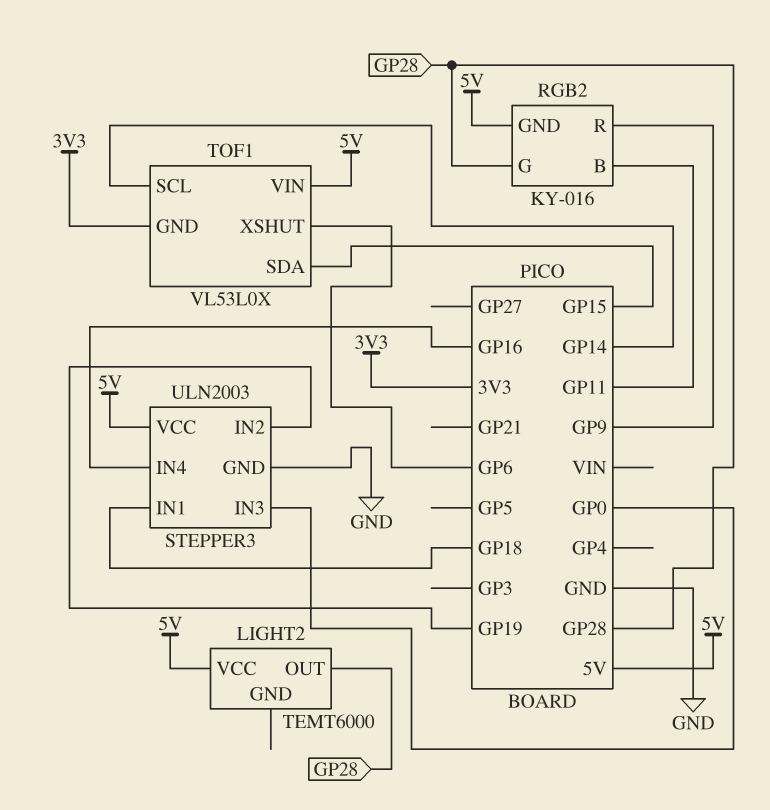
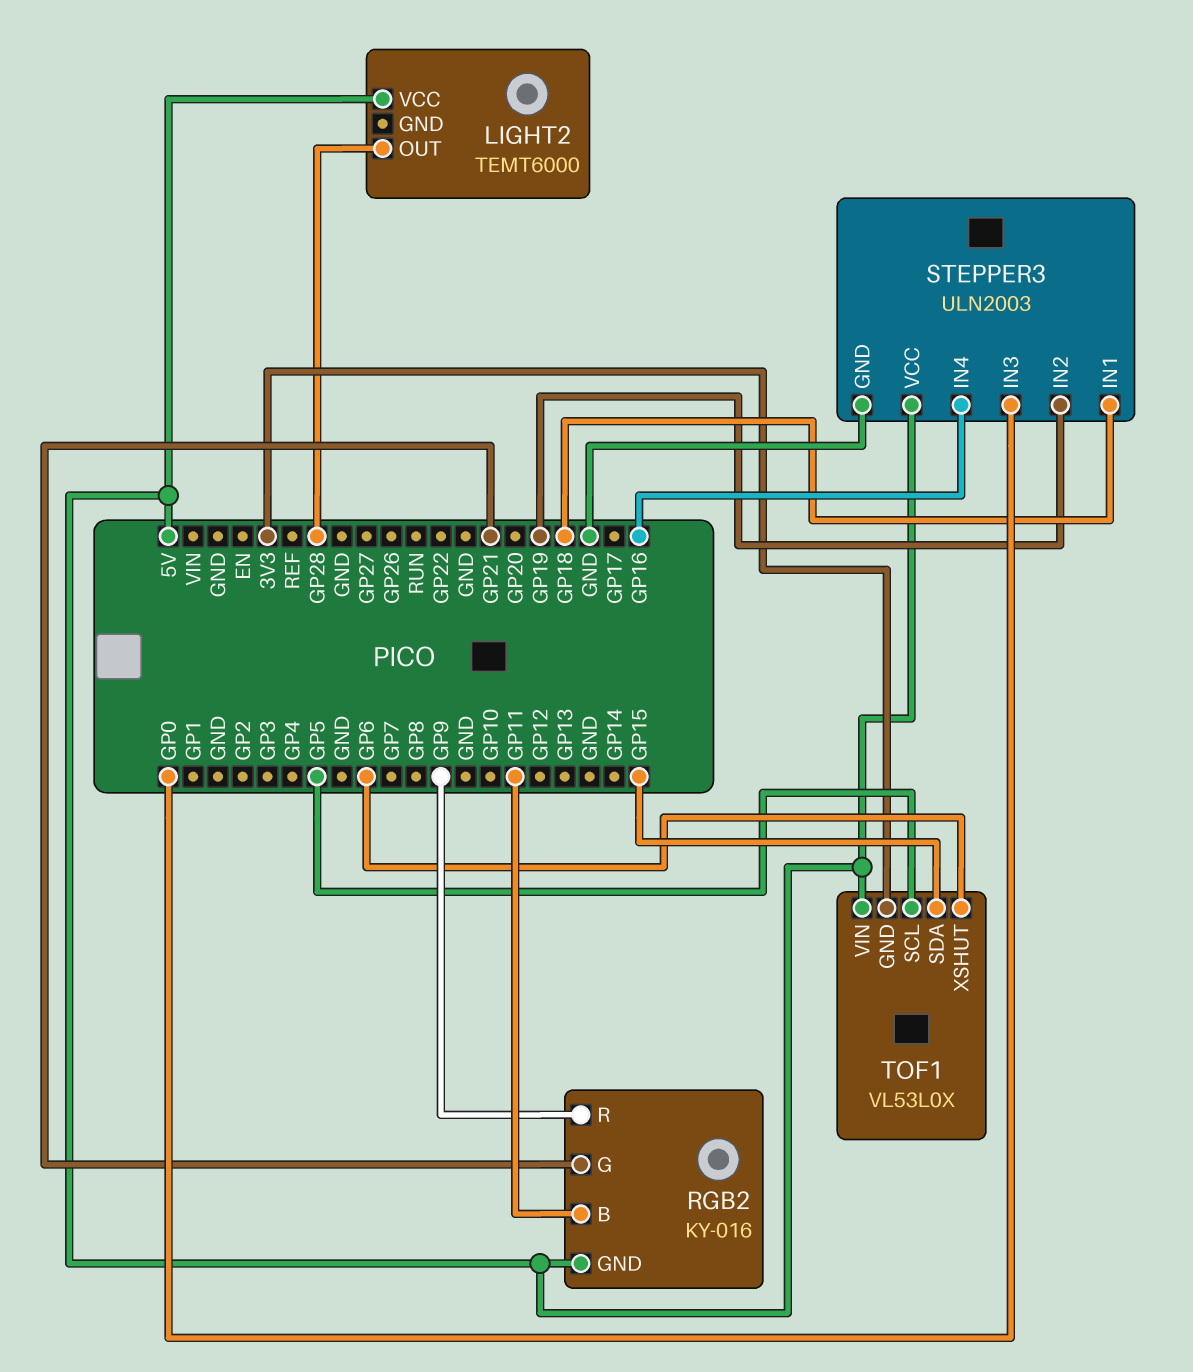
RGB2 pin G: GP28 -> GP21
TOF1 pin SCL: GP14 -> GP5

